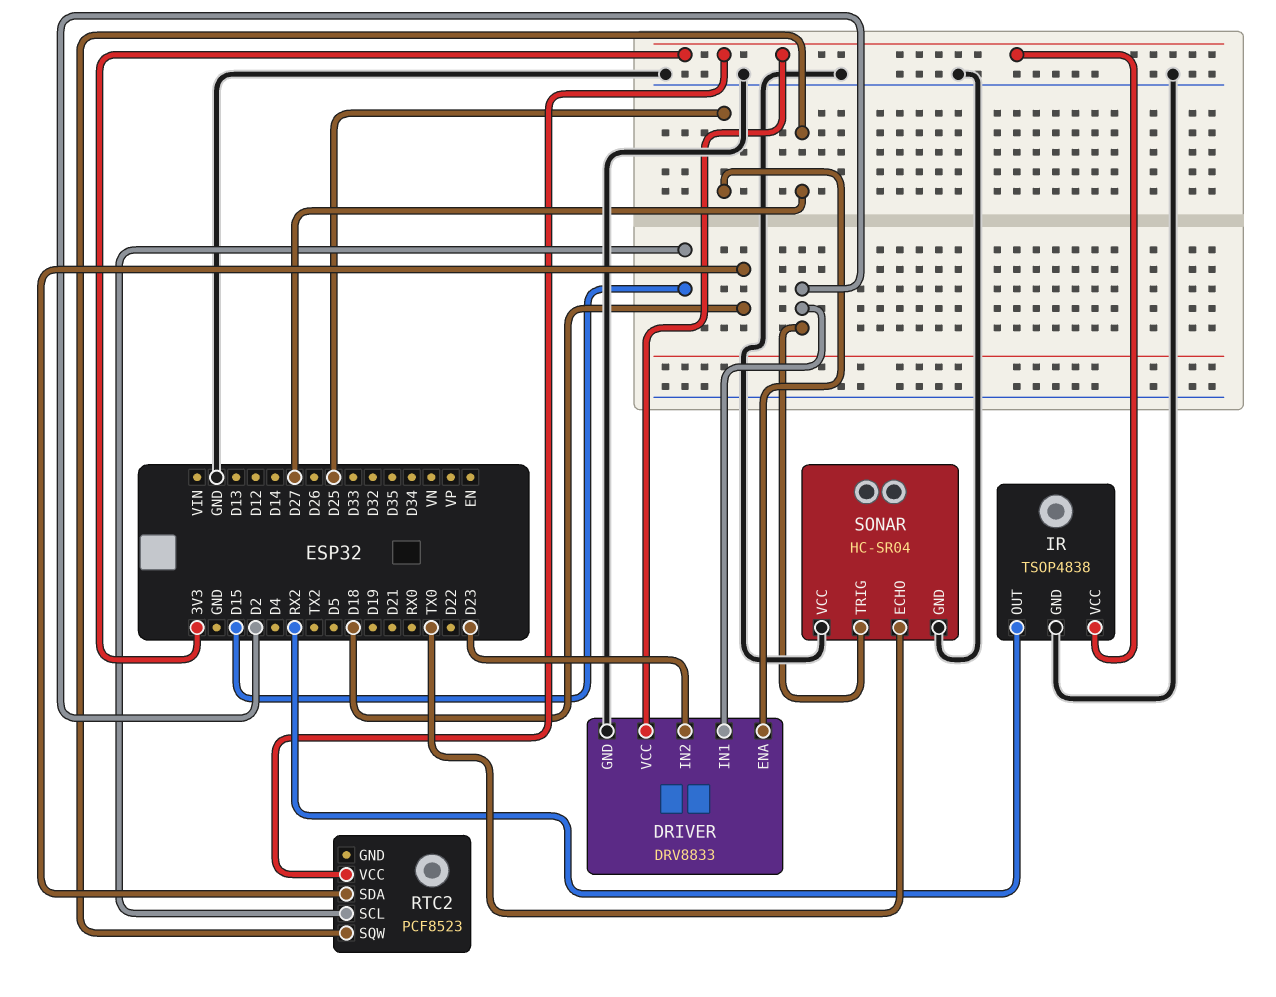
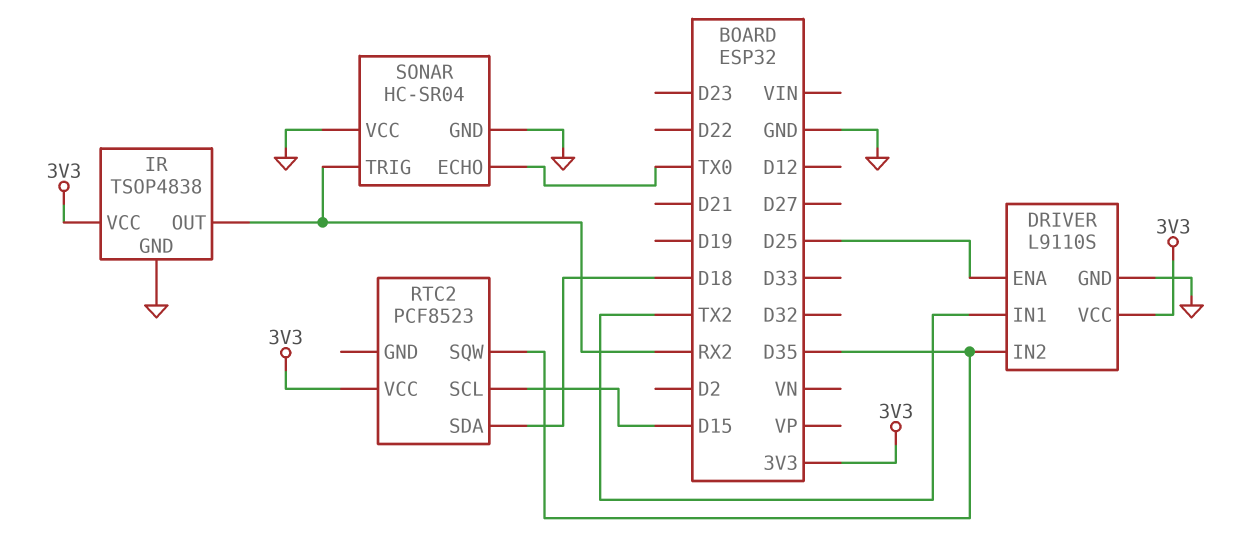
DRIVER: DRV8833 -> L9110S
DRIVER pin IN1: D2 -> TX2
DRIVER pin IN2: D23 -> D35
RTC2 pin SQW: D27 -> D35
SONAR pin TRIG: D2 -> RX2

